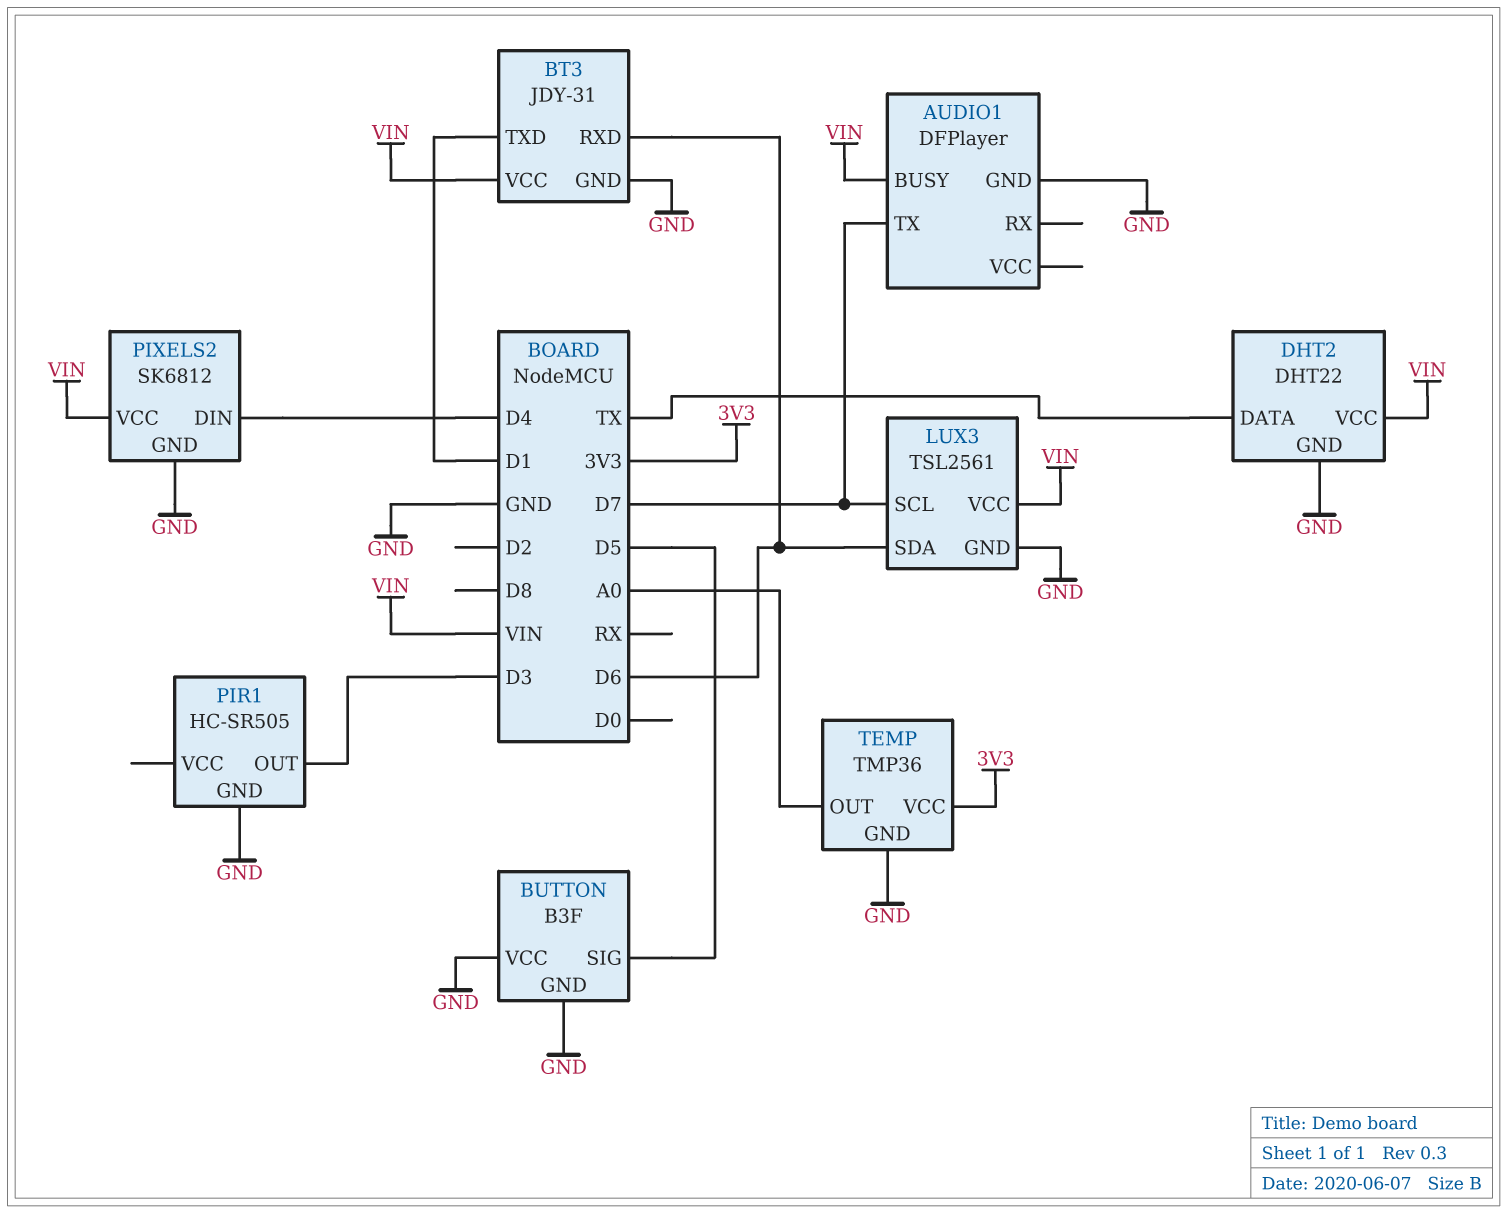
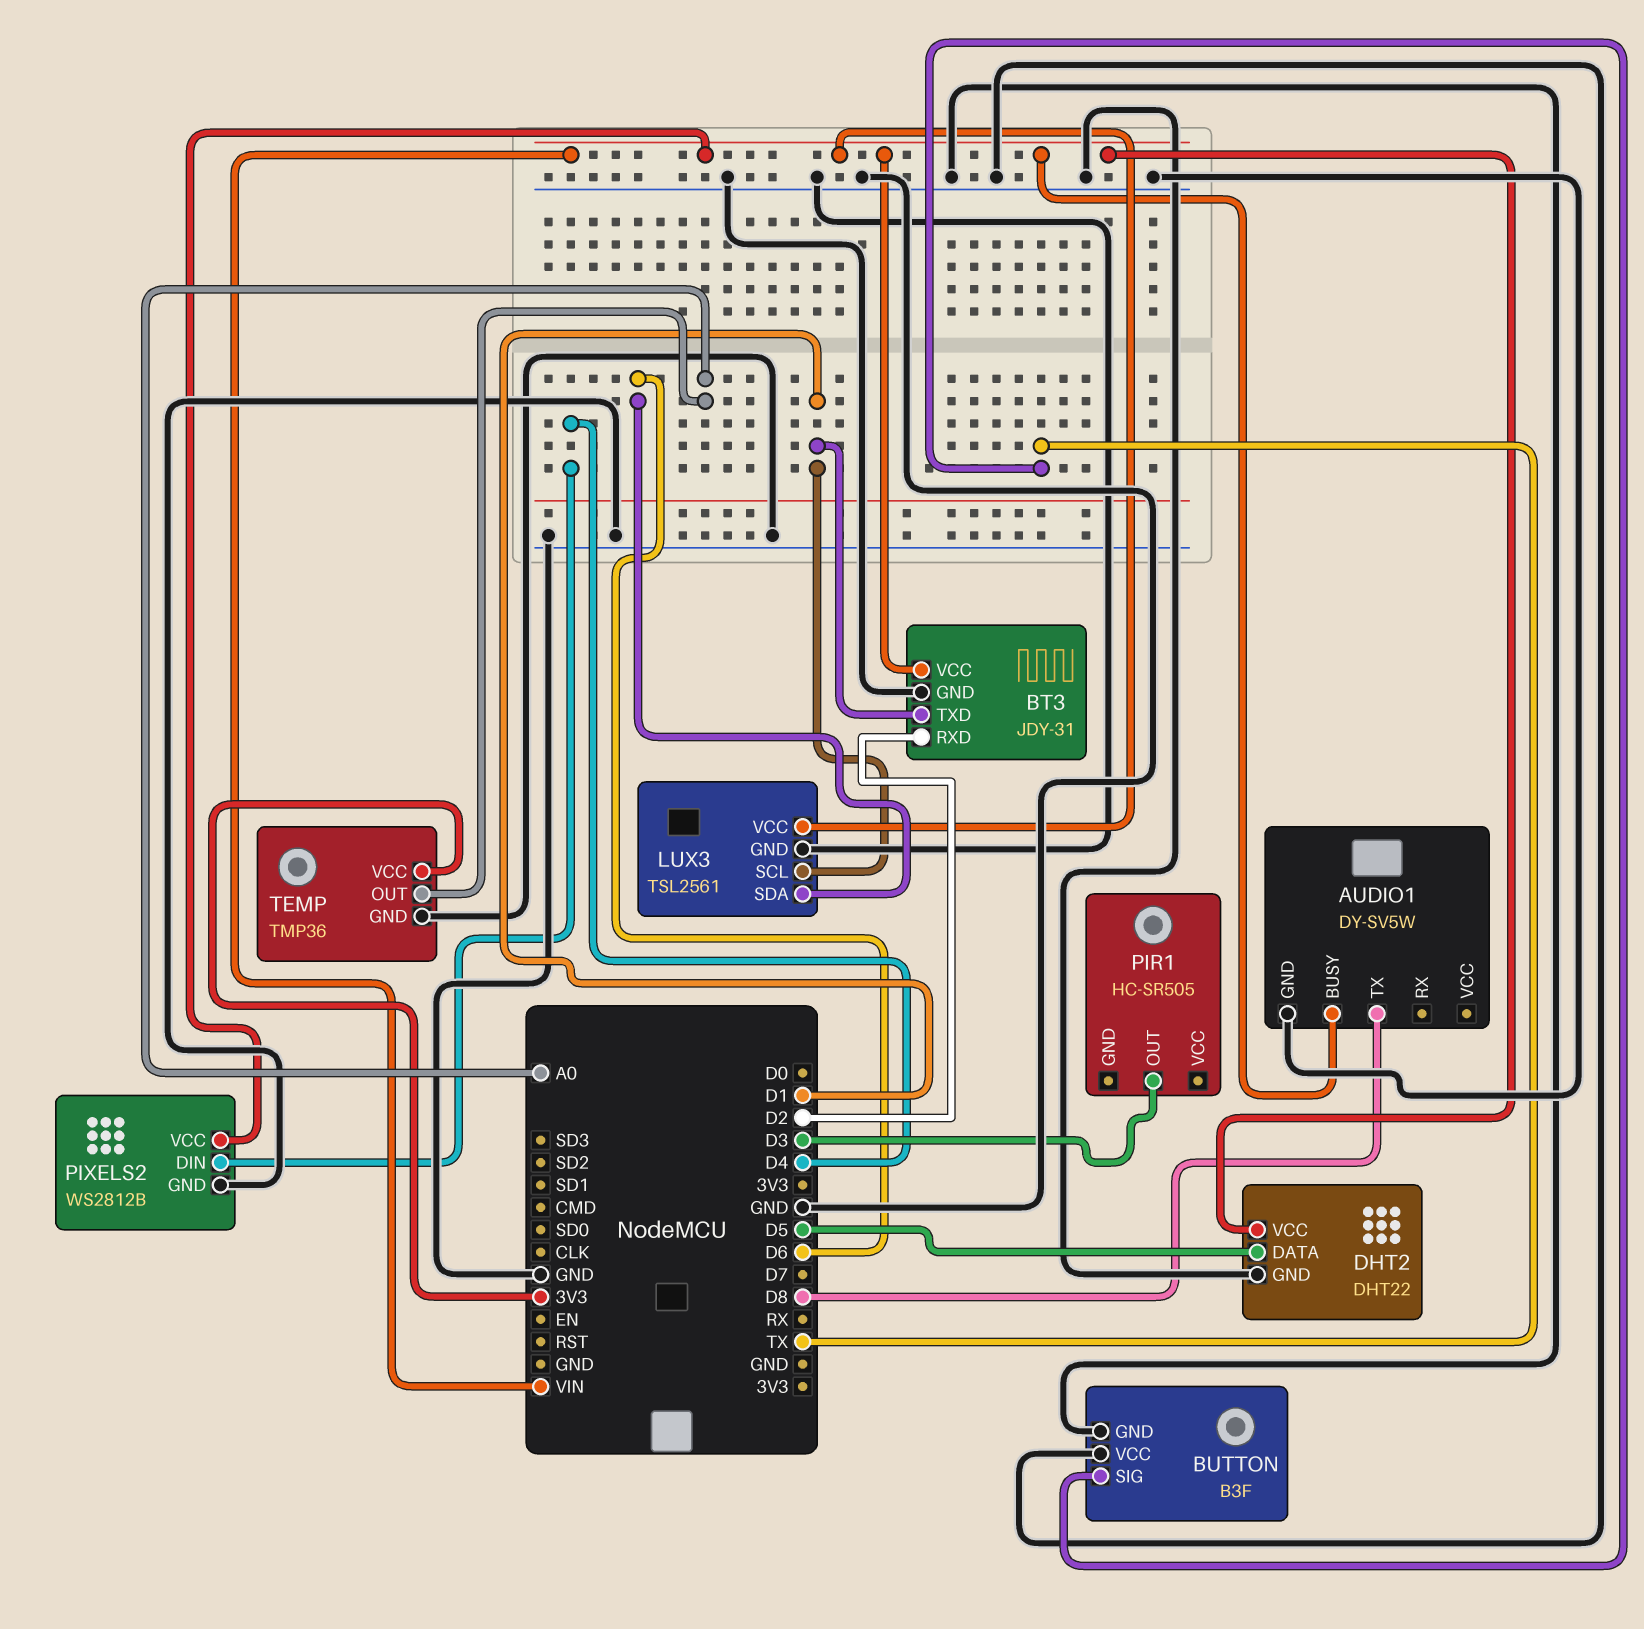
AUDIO1: DFPlayer -> DY-SV5W
AUDIO1 pin TX: D7 -> D8
BT3 pin RXD: D6 -> D2
BUTTON pin SIG: D5 -> TX
DHT2 pin DATA: TX -> D5
LUX3 pin SCL: D7 -> D1
PIR1 pin GND: GND -> none
PIXELS2: SK6812 -> WS2812B

